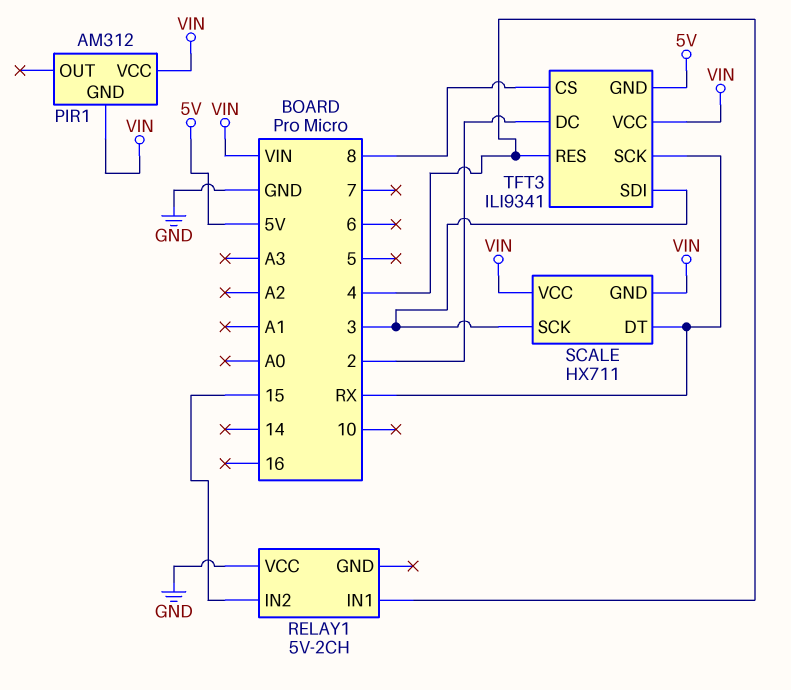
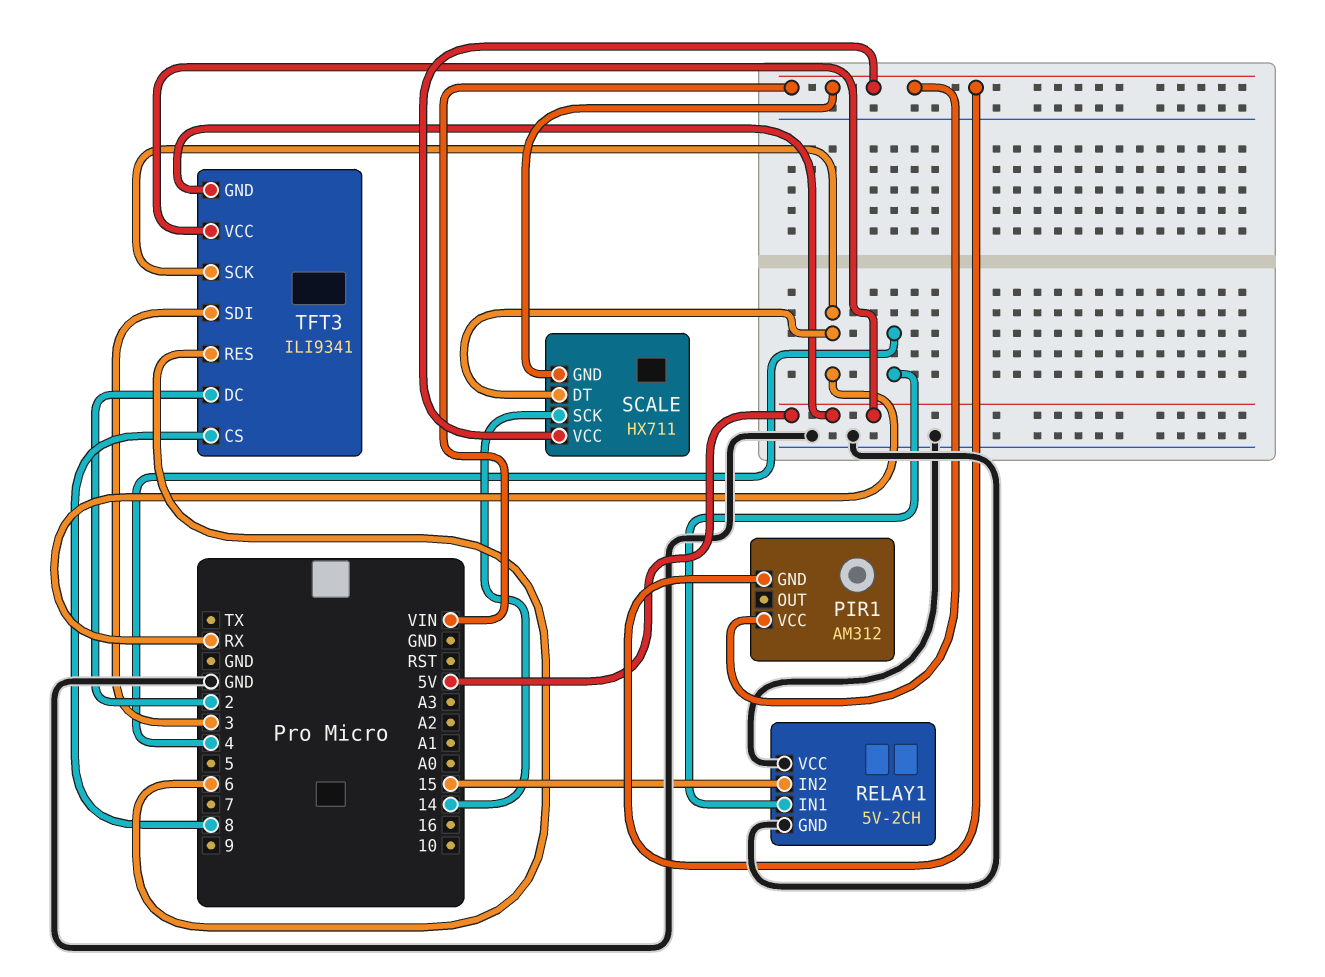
RELAY1 pin GND: none -> GND
SCALE pin SCK: 3 -> 14
TFT3 pin RES: 4 -> 6
TFT3 pin VCC: VIN -> 5V

